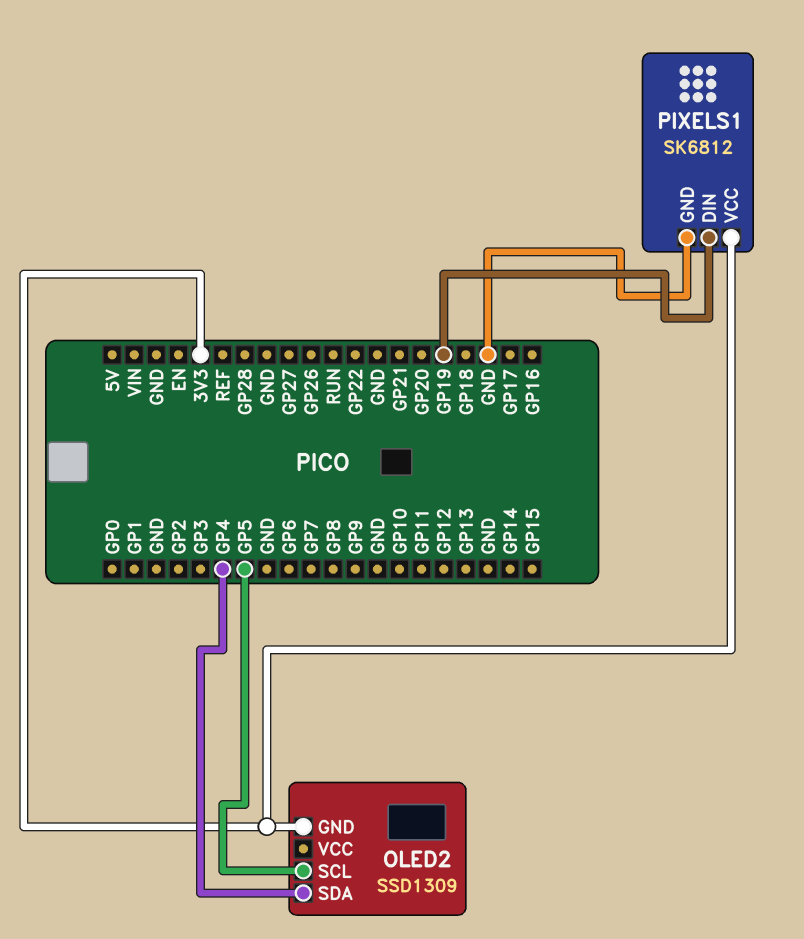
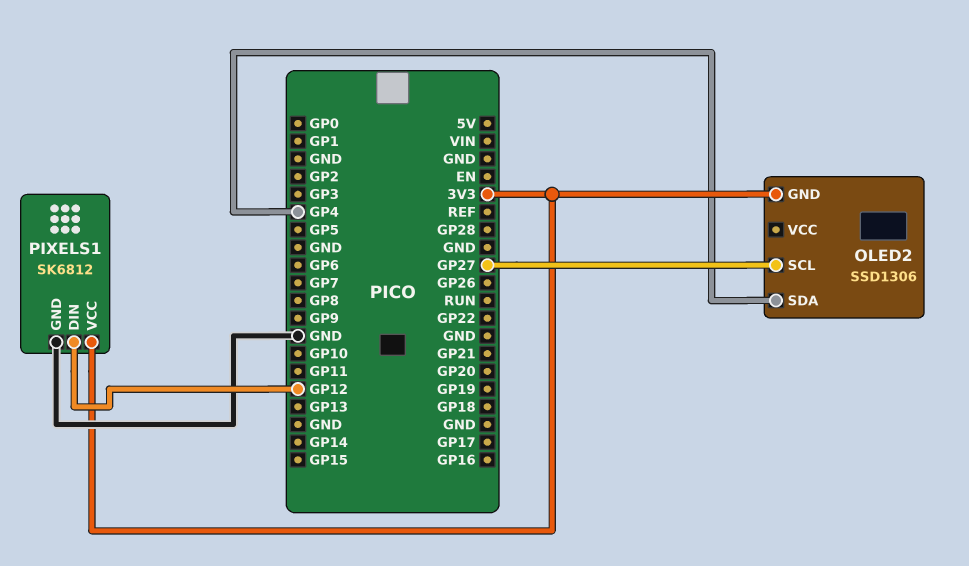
OLED2: SSD1309 -> SSD1306
OLED2 pin SCL: GP5 -> GP27
PIXELS1 pin DIN: GP19 -> GP12

